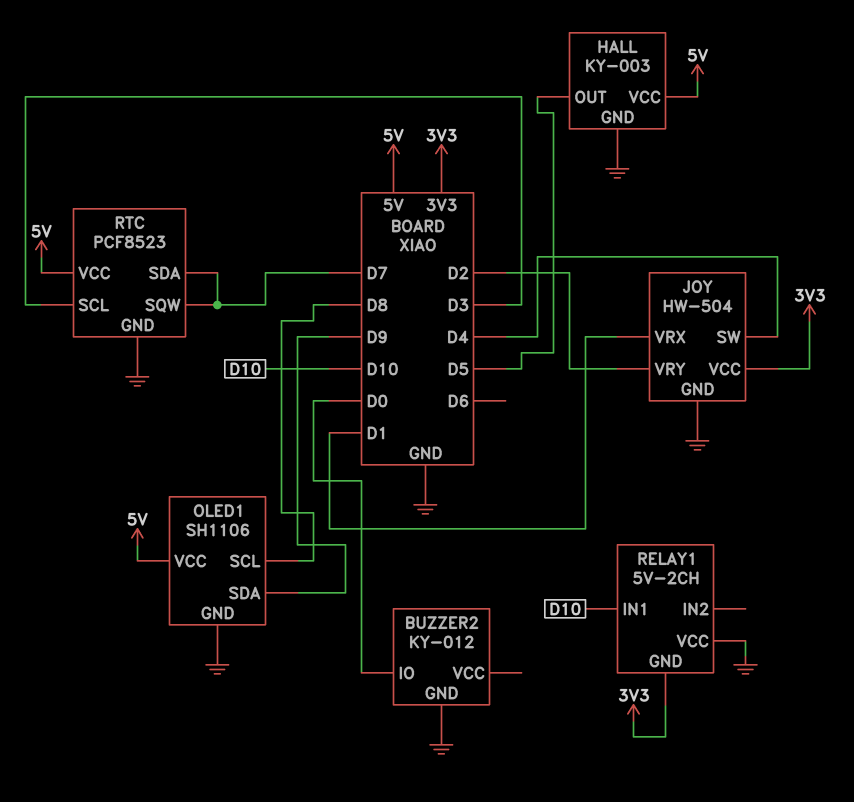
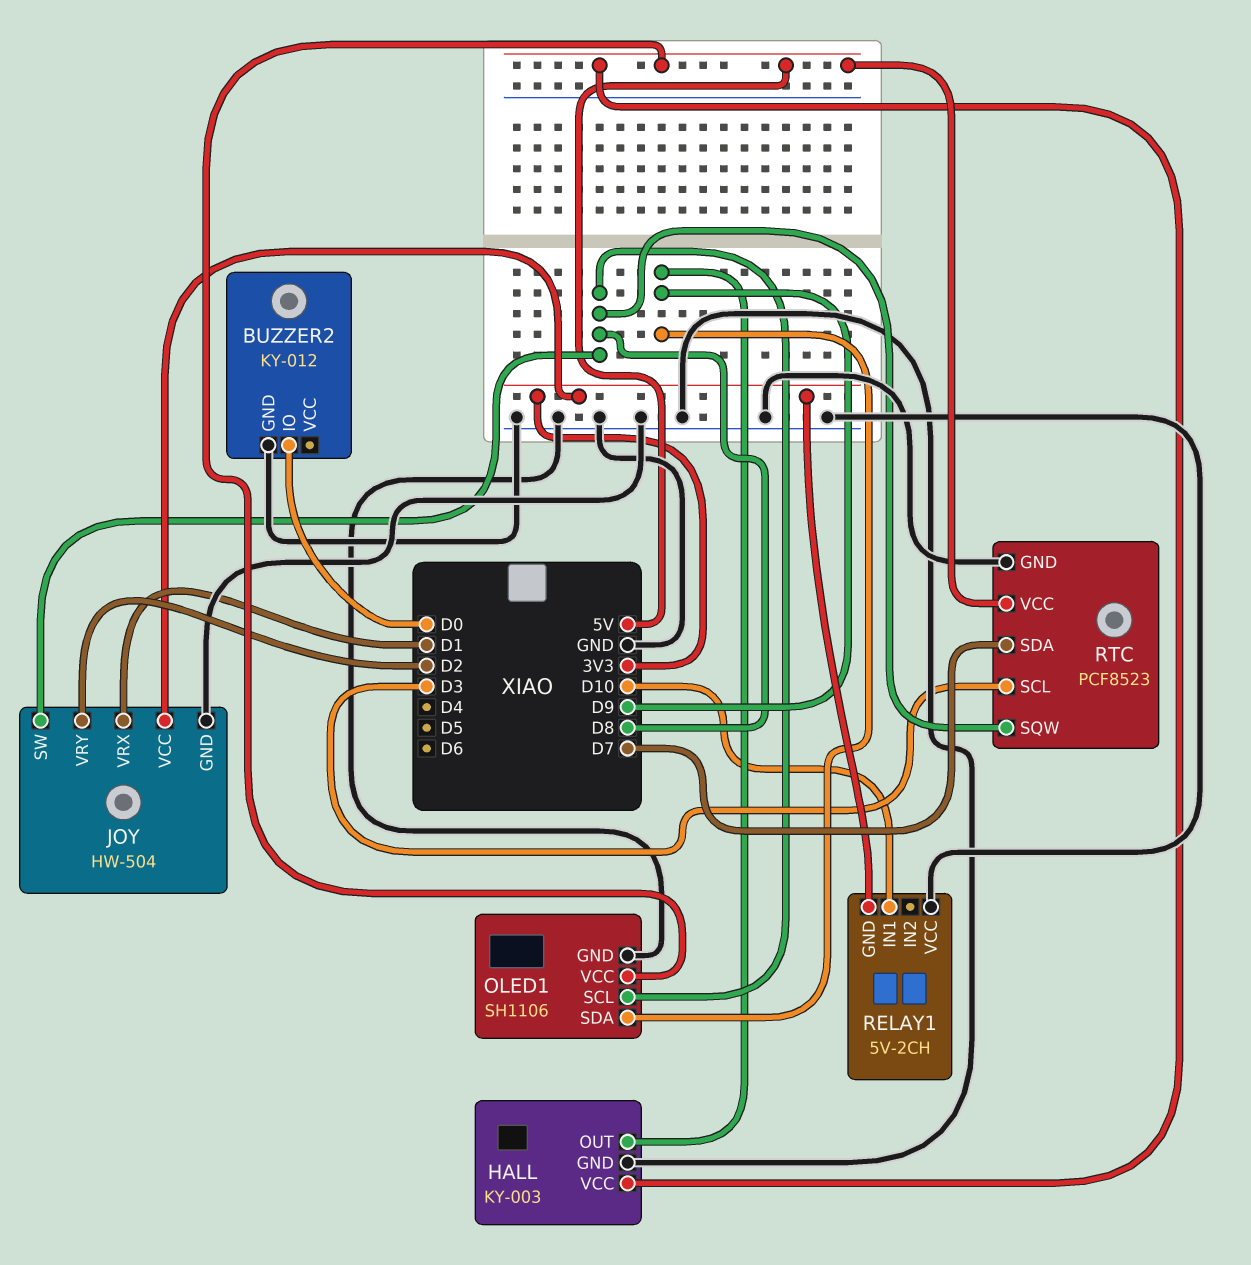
HALL pin OUT: D5 -> D9
JOY pin SW: D4 -> D8
RTC pin SQW: D7 -> D8

